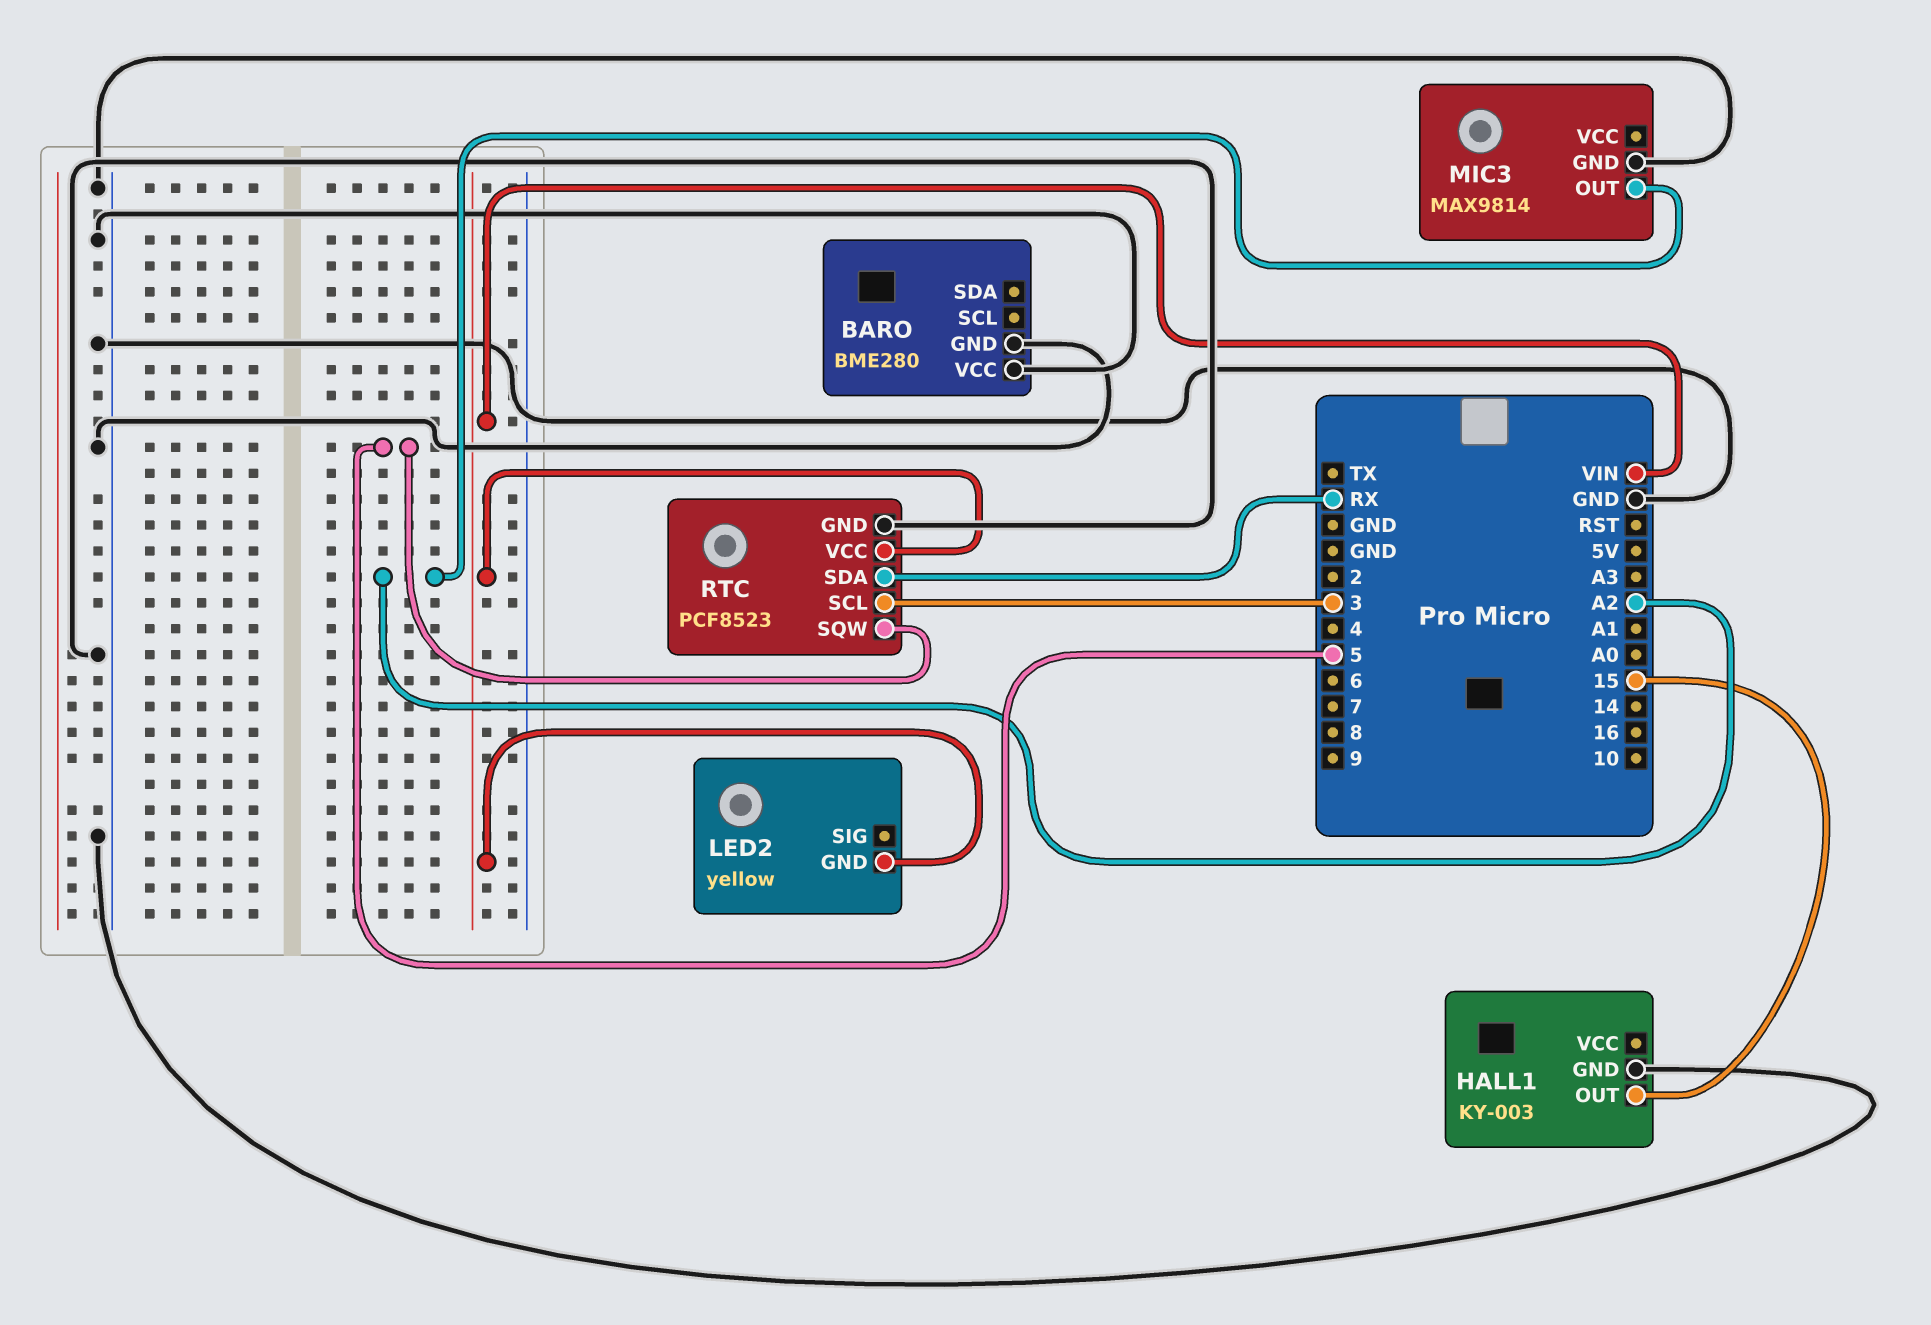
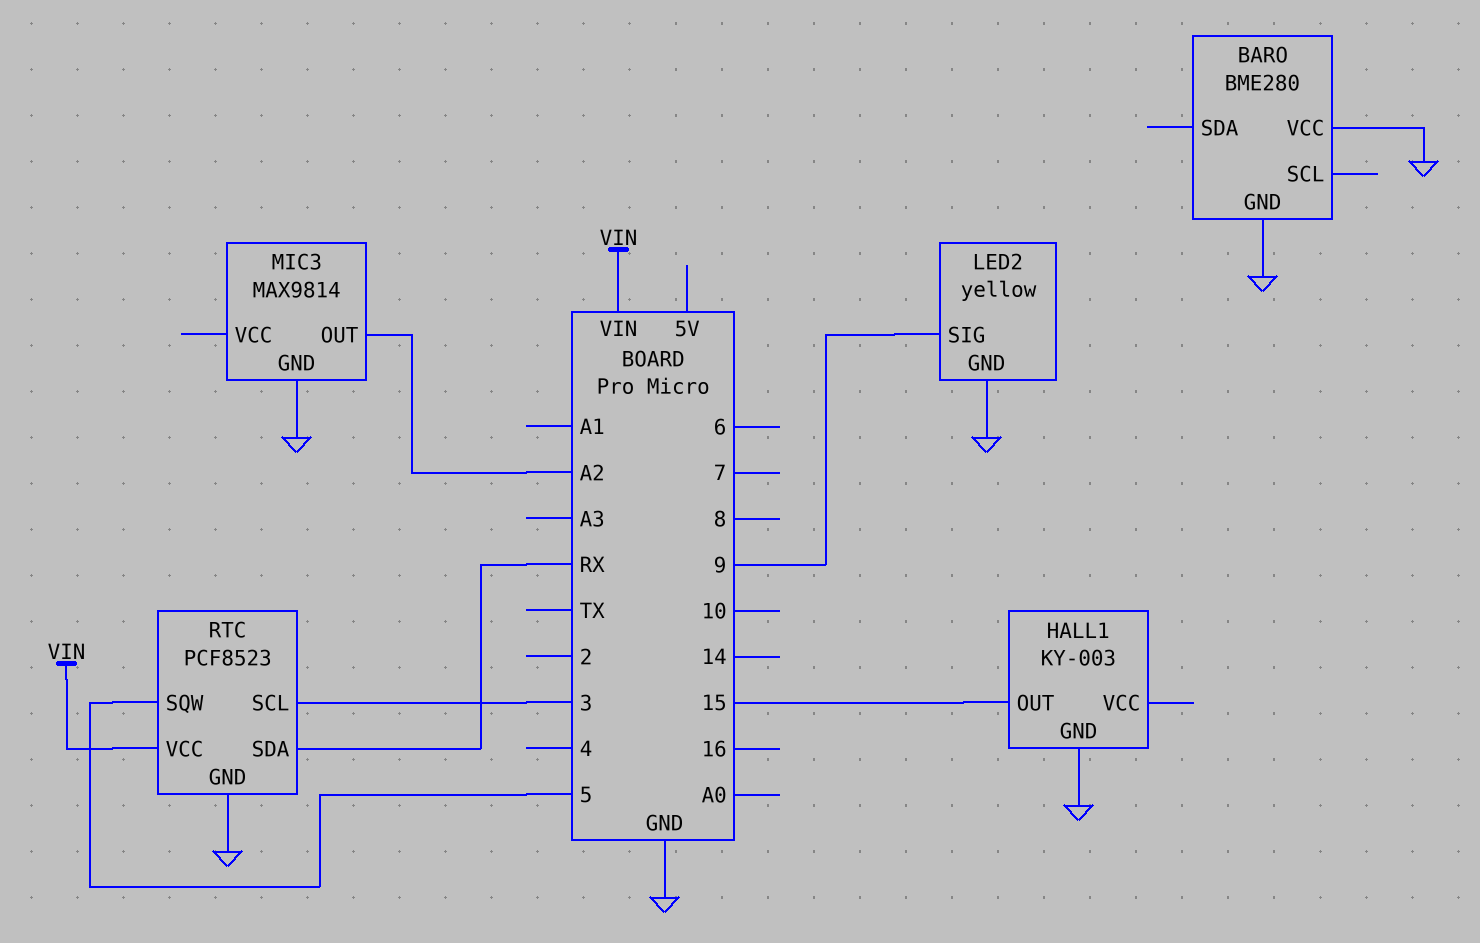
LED2 pin GND: VIN -> GND
LED2 pin SIG: none -> 9

